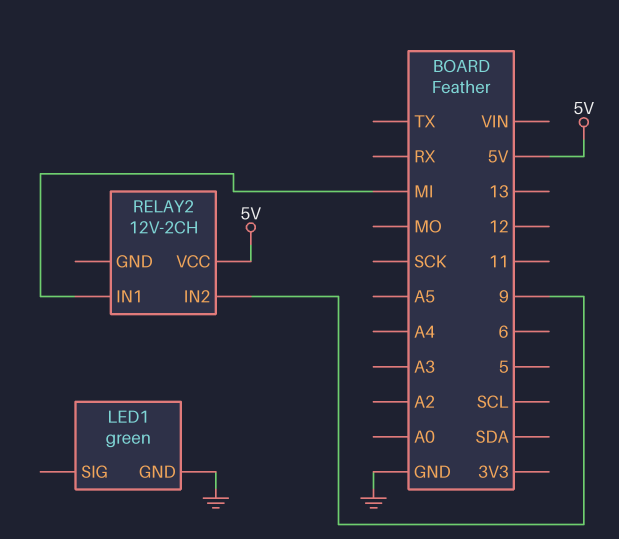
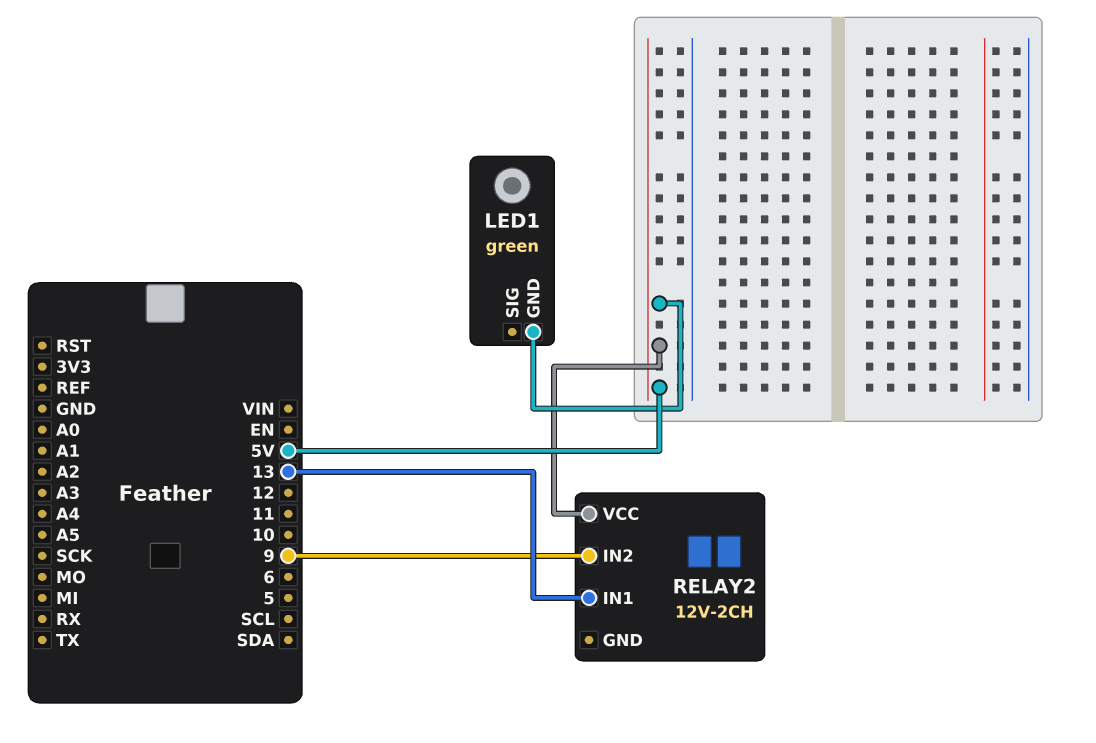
LED1 pin GND: GND -> 5V
RELAY2 pin IN1: MI -> 13

